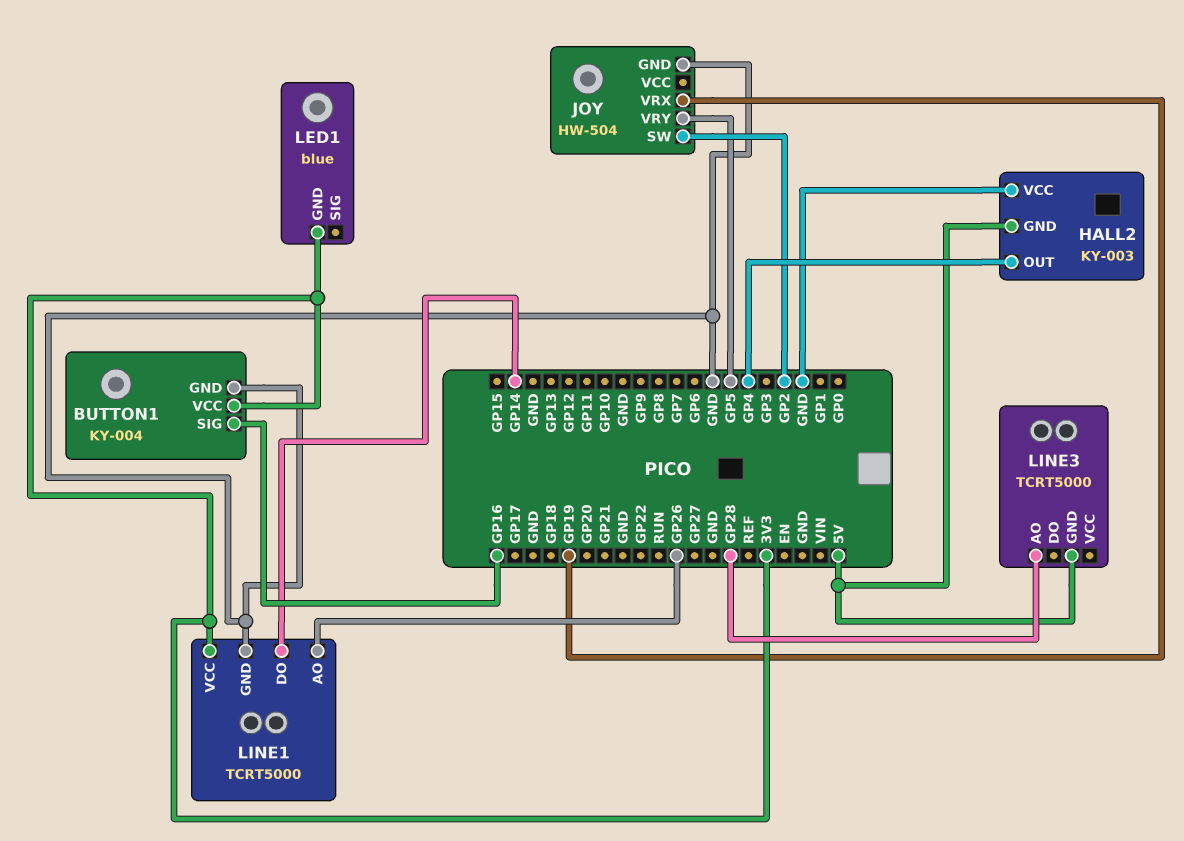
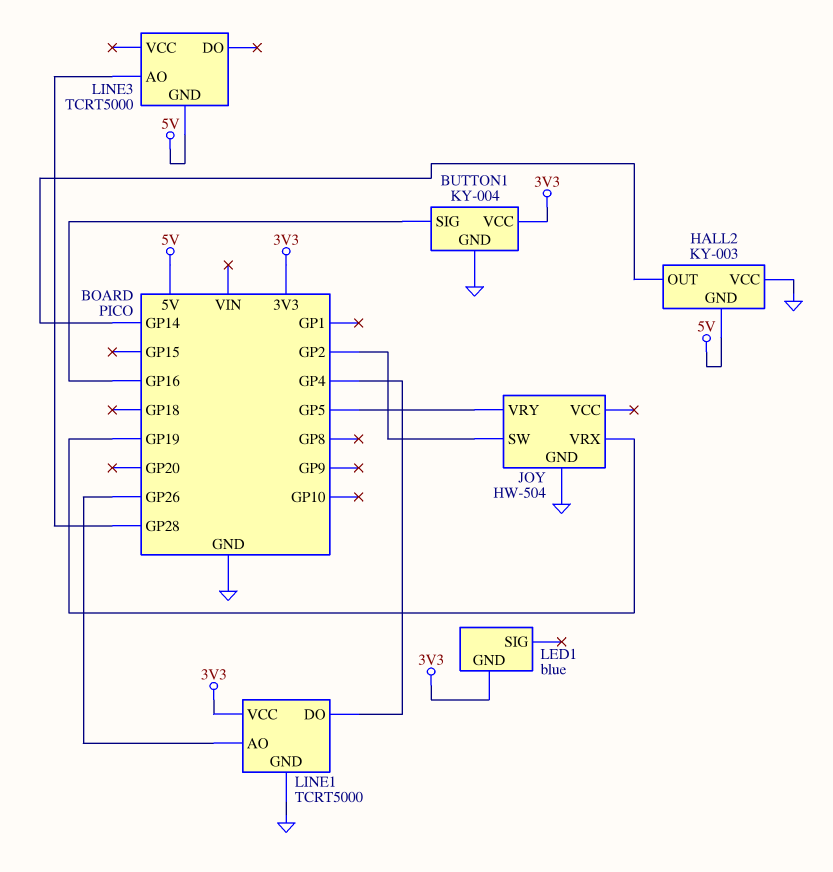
HALL2 pin OUT: GP4 -> GP14
LINE1 pin DO: GP14 -> GP4

